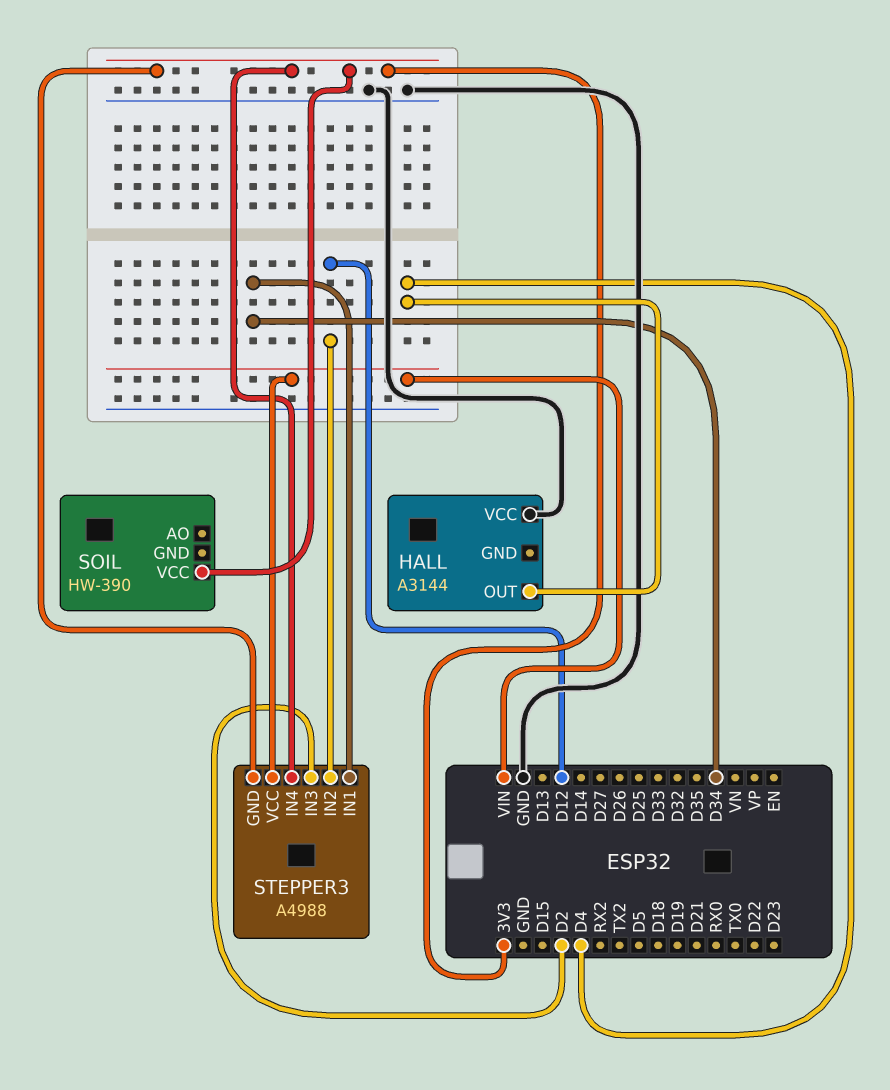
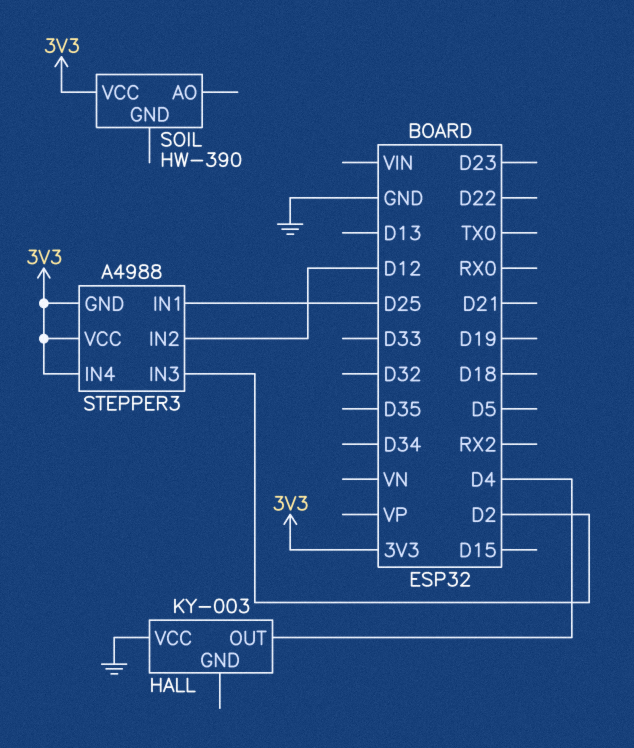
HALL: A3144 -> KY-003
STEPPER3 pin IN1: D34 -> D25
STEPPER3 pin VCC: VIN -> 3V3

